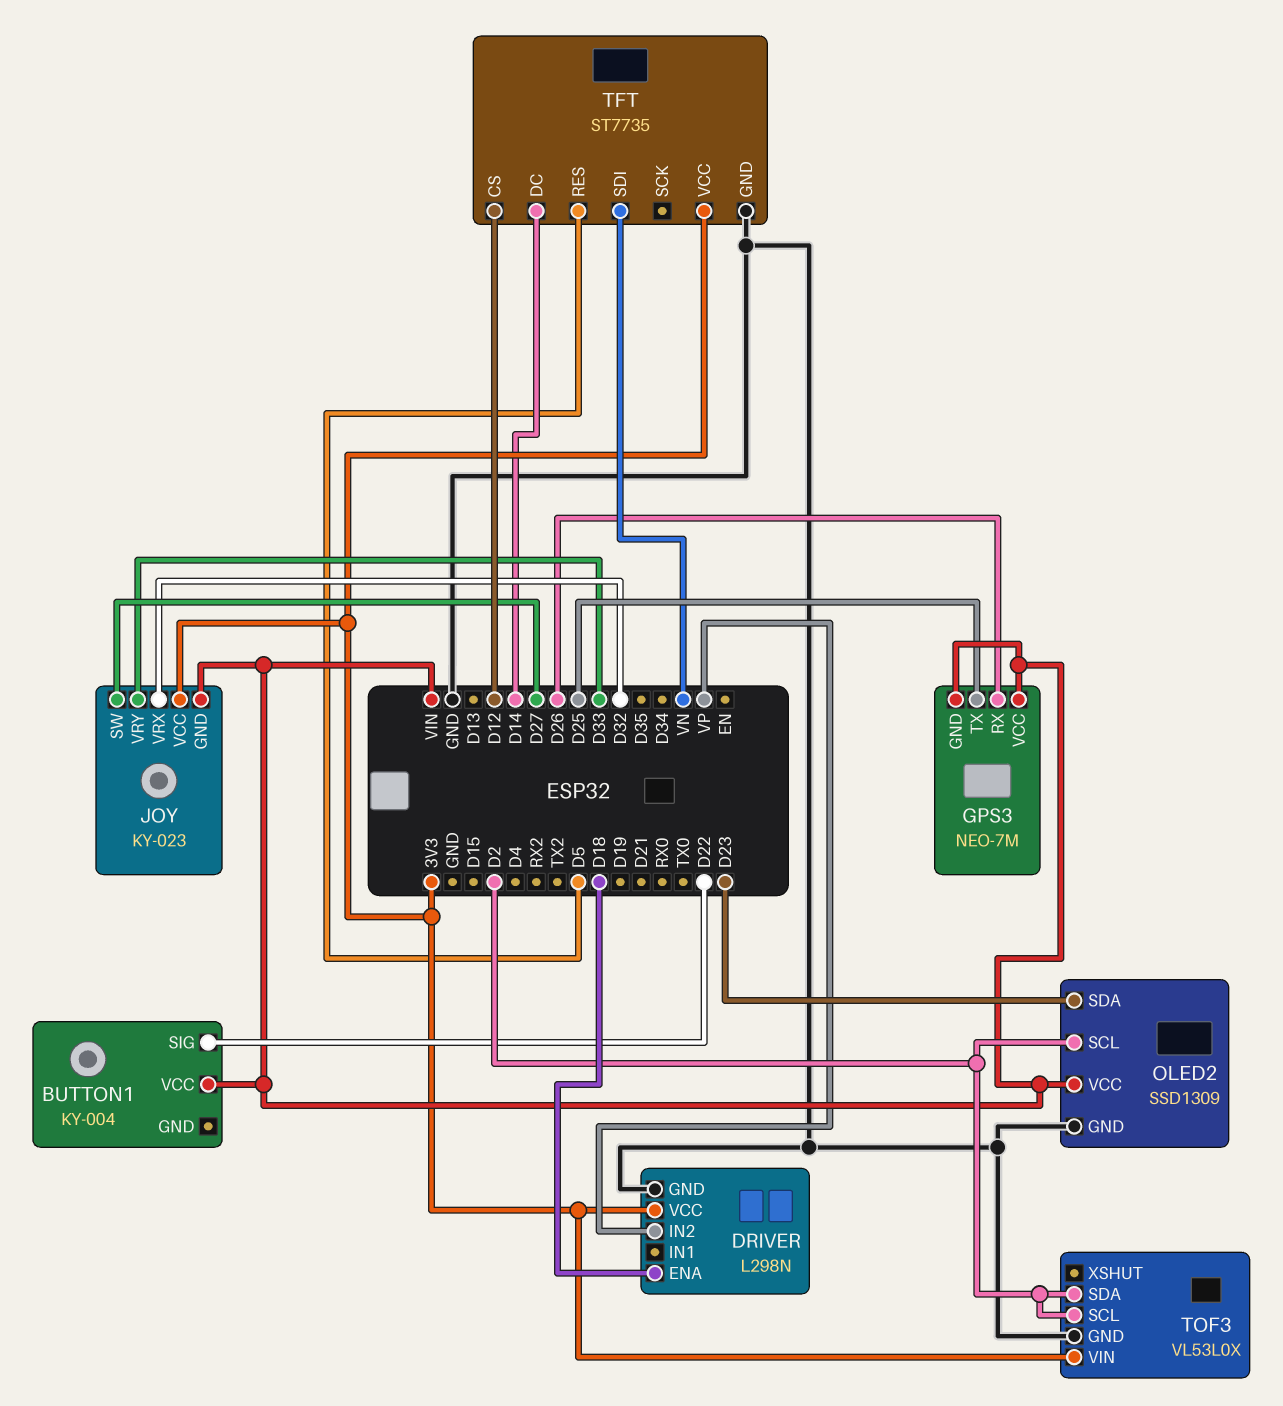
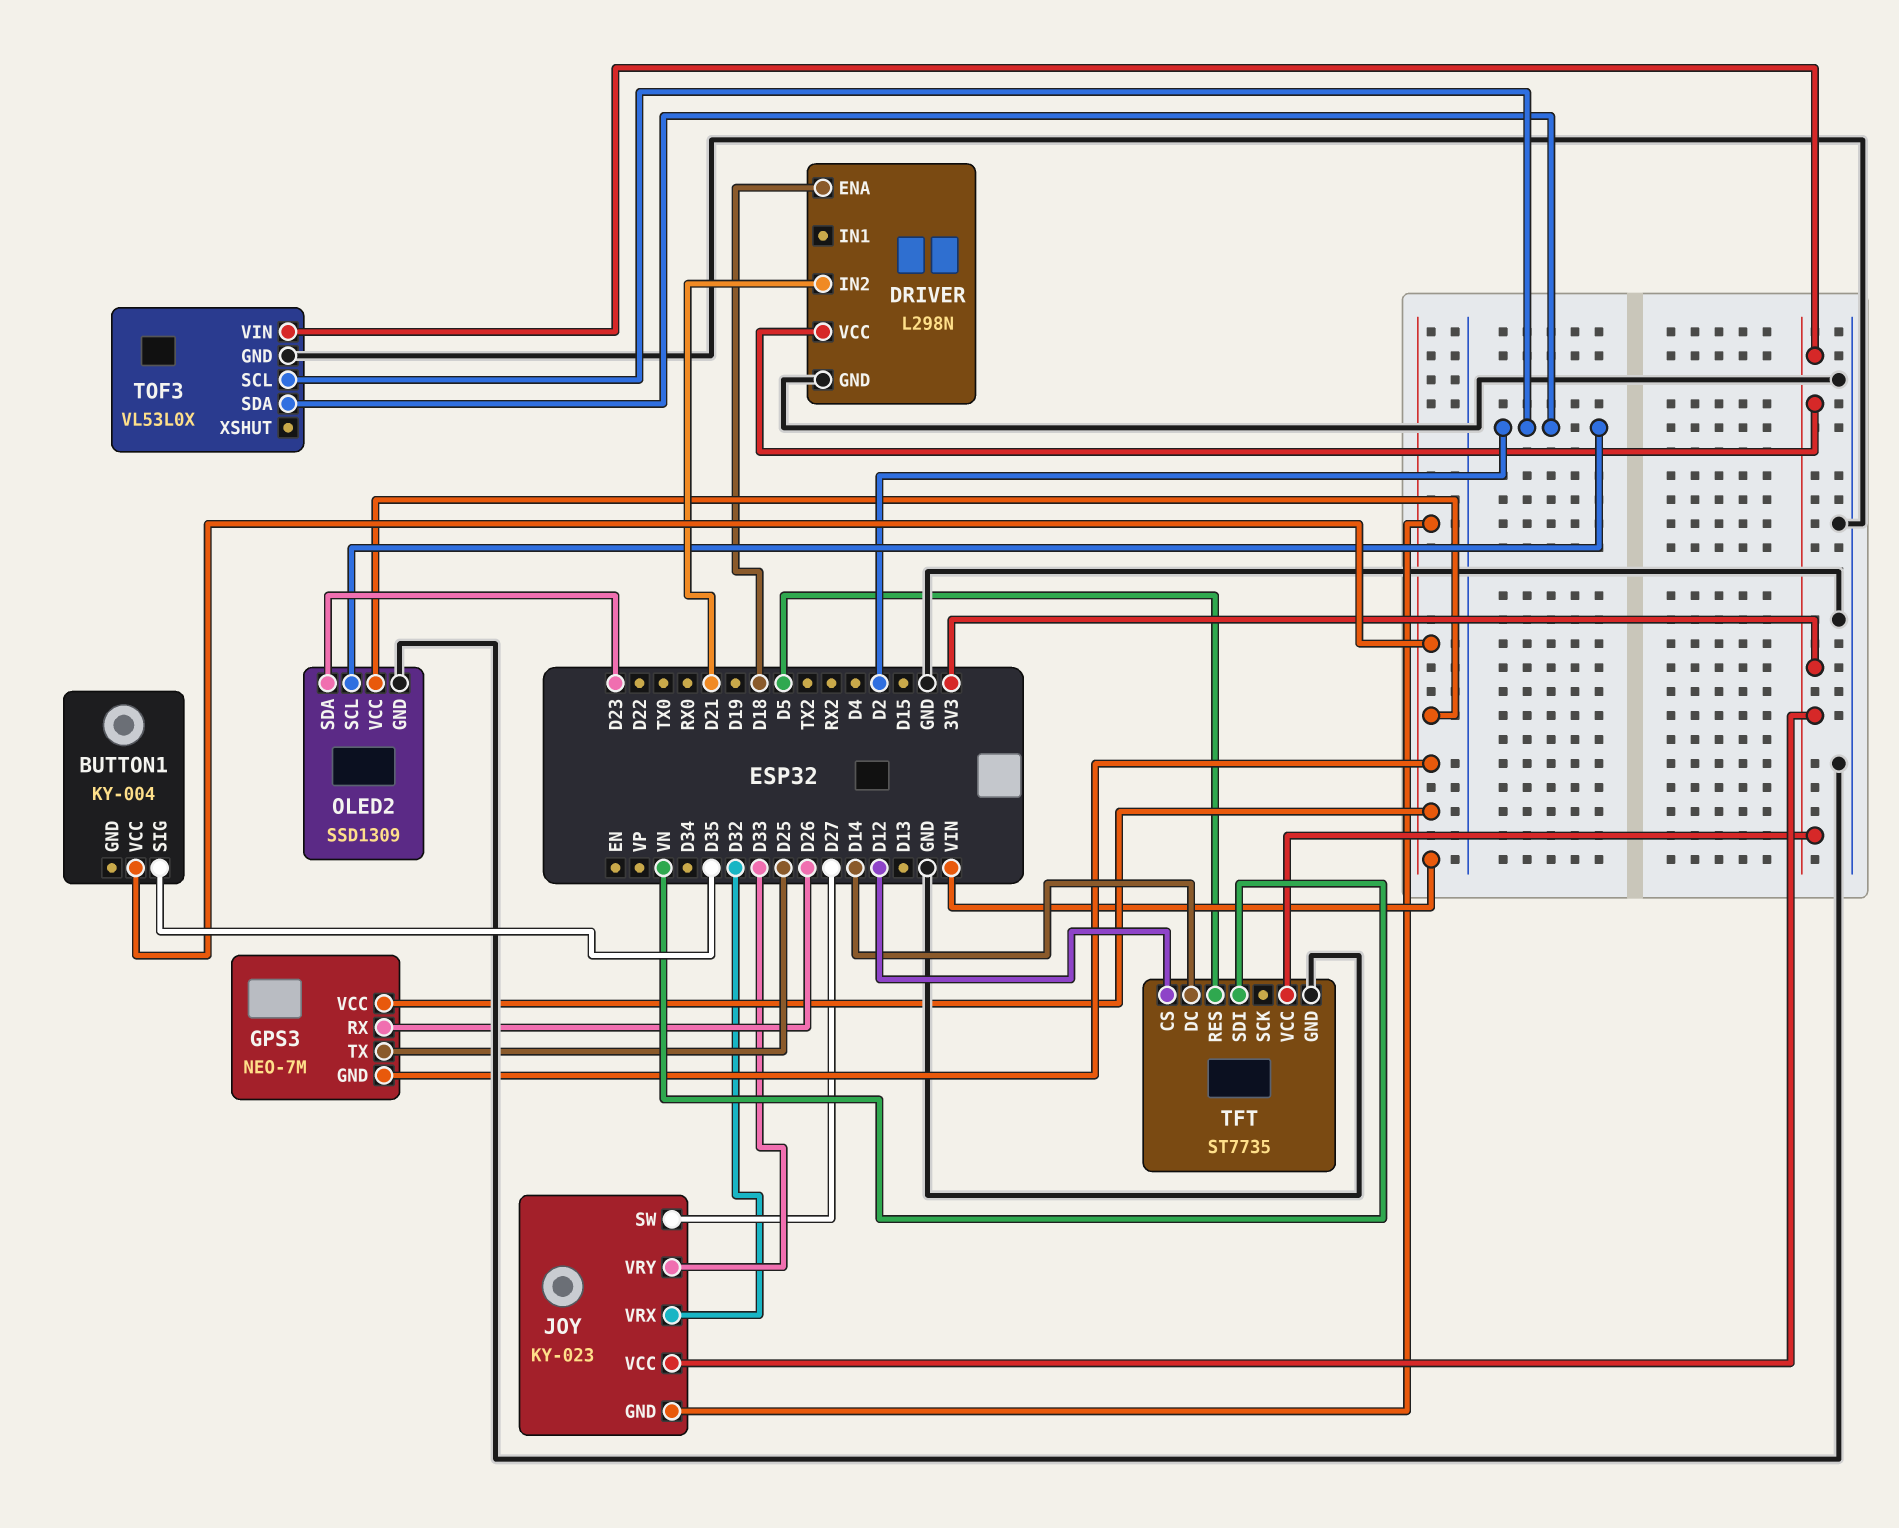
BUTTON1 pin SIG: D22 -> D35
DRIVER pin IN2: VP -> D21

